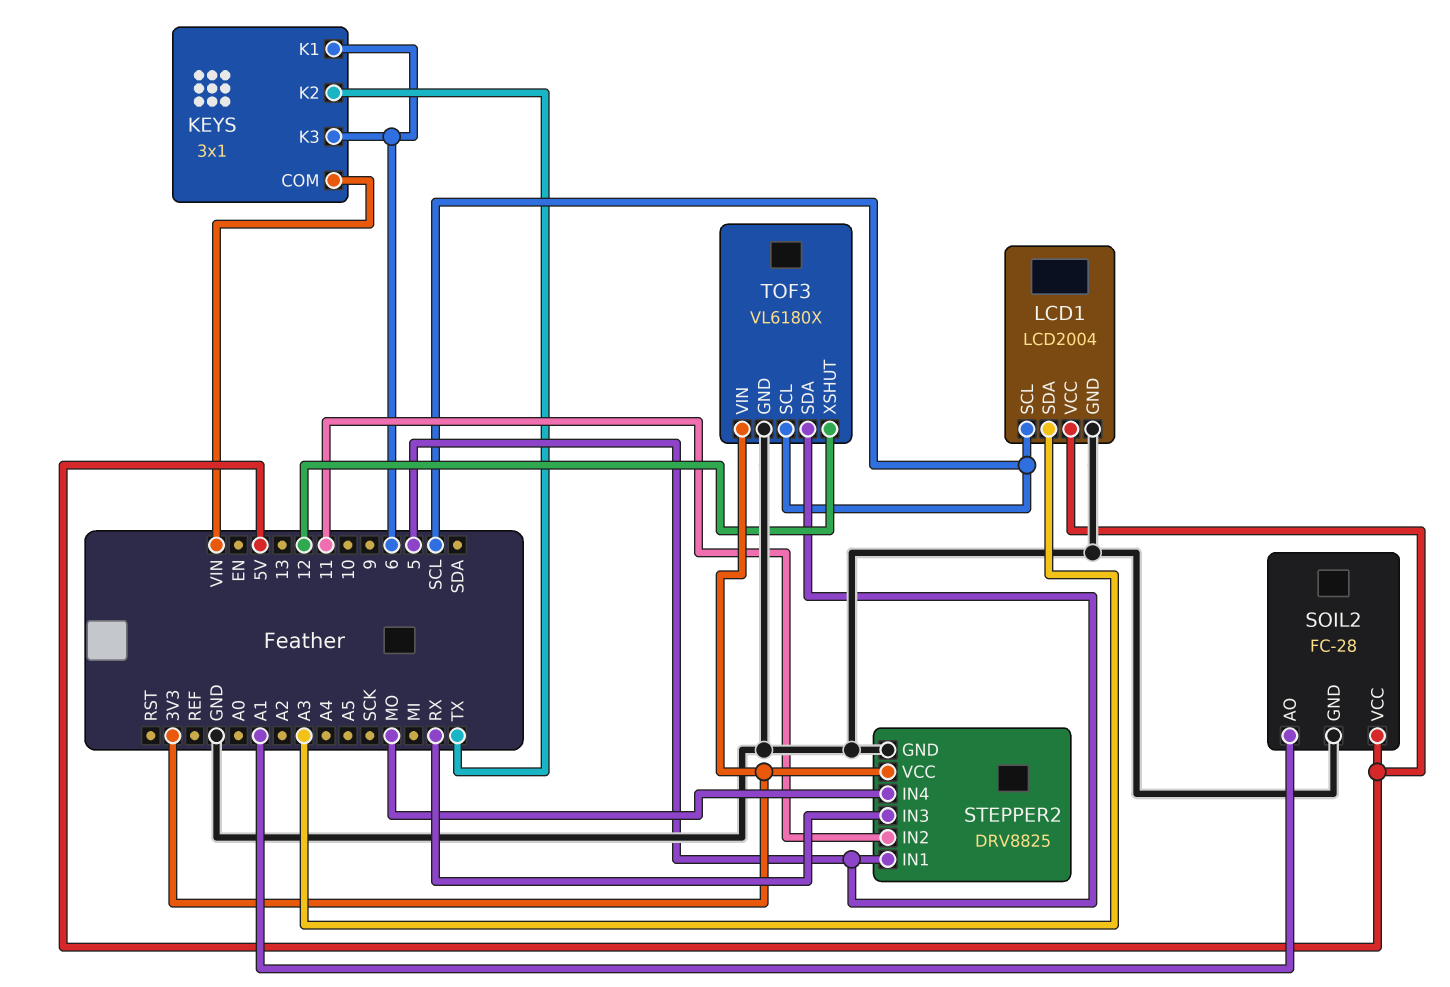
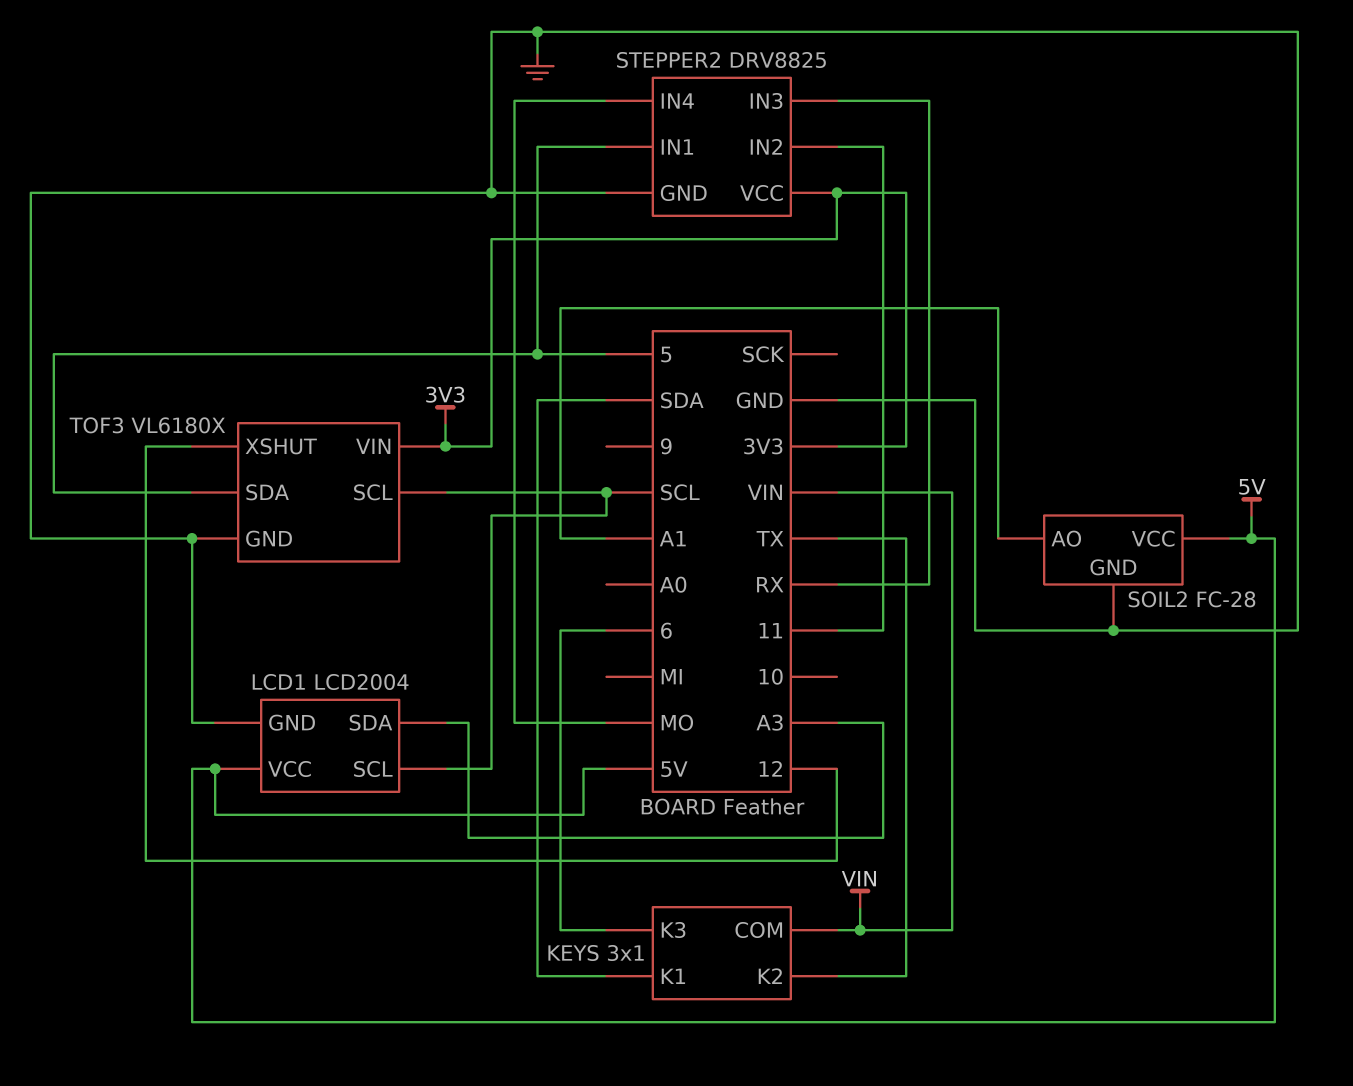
KEYS pin K1: 6 -> SDA

